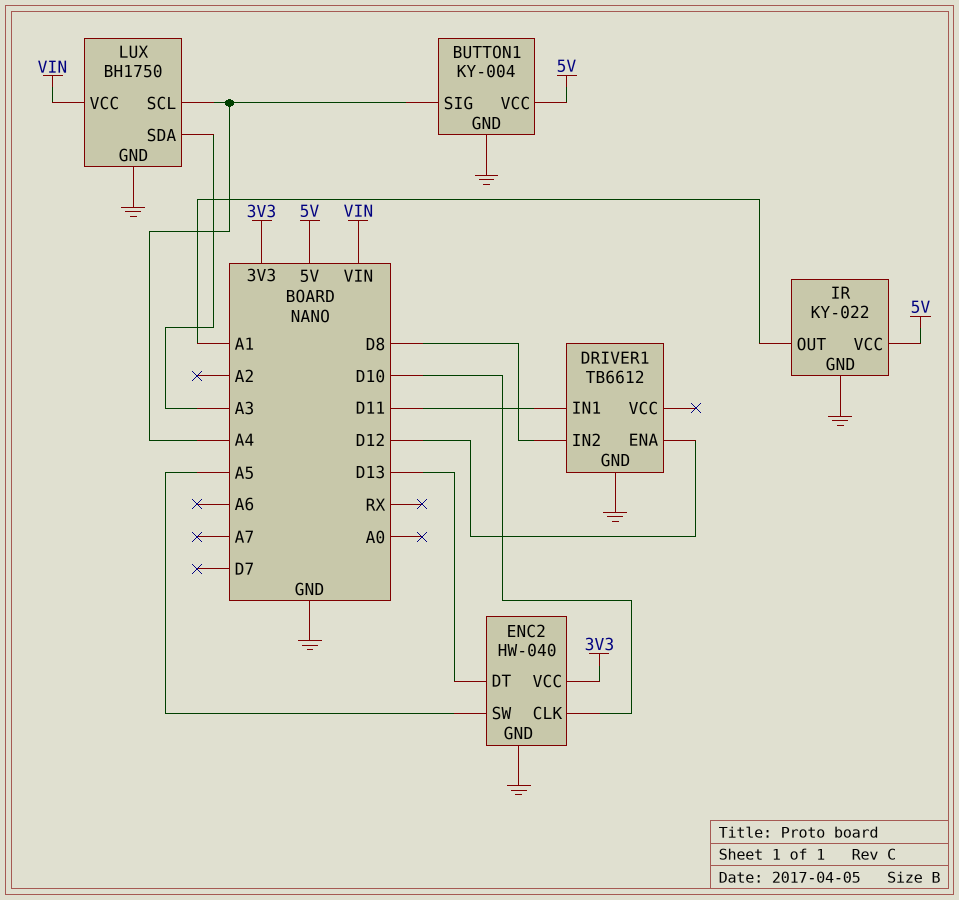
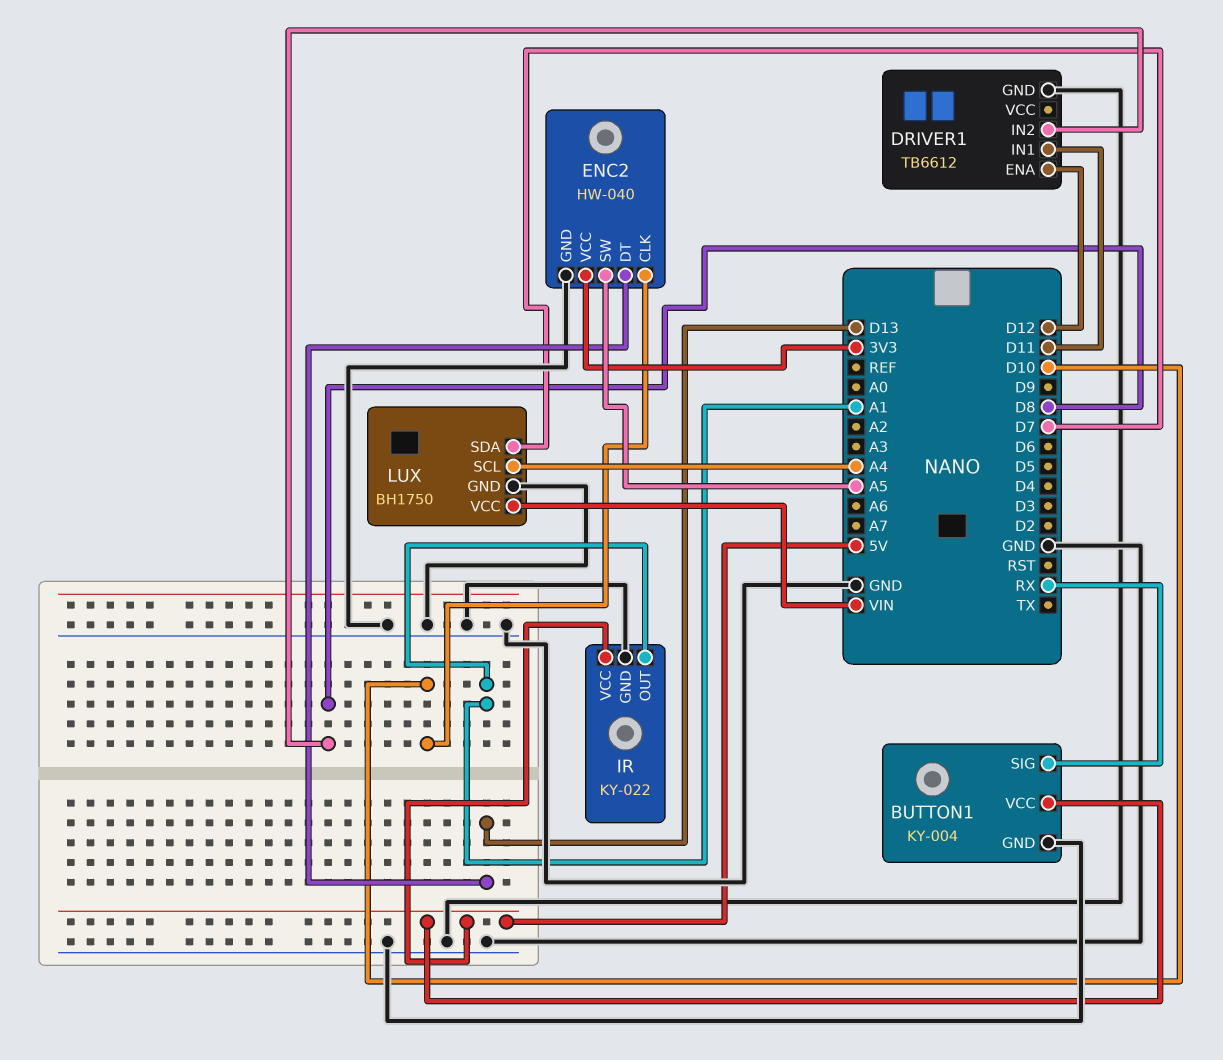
BUTTON1 pin SIG: A4 -> RX
LUX pin SDA: A3 -> D7

